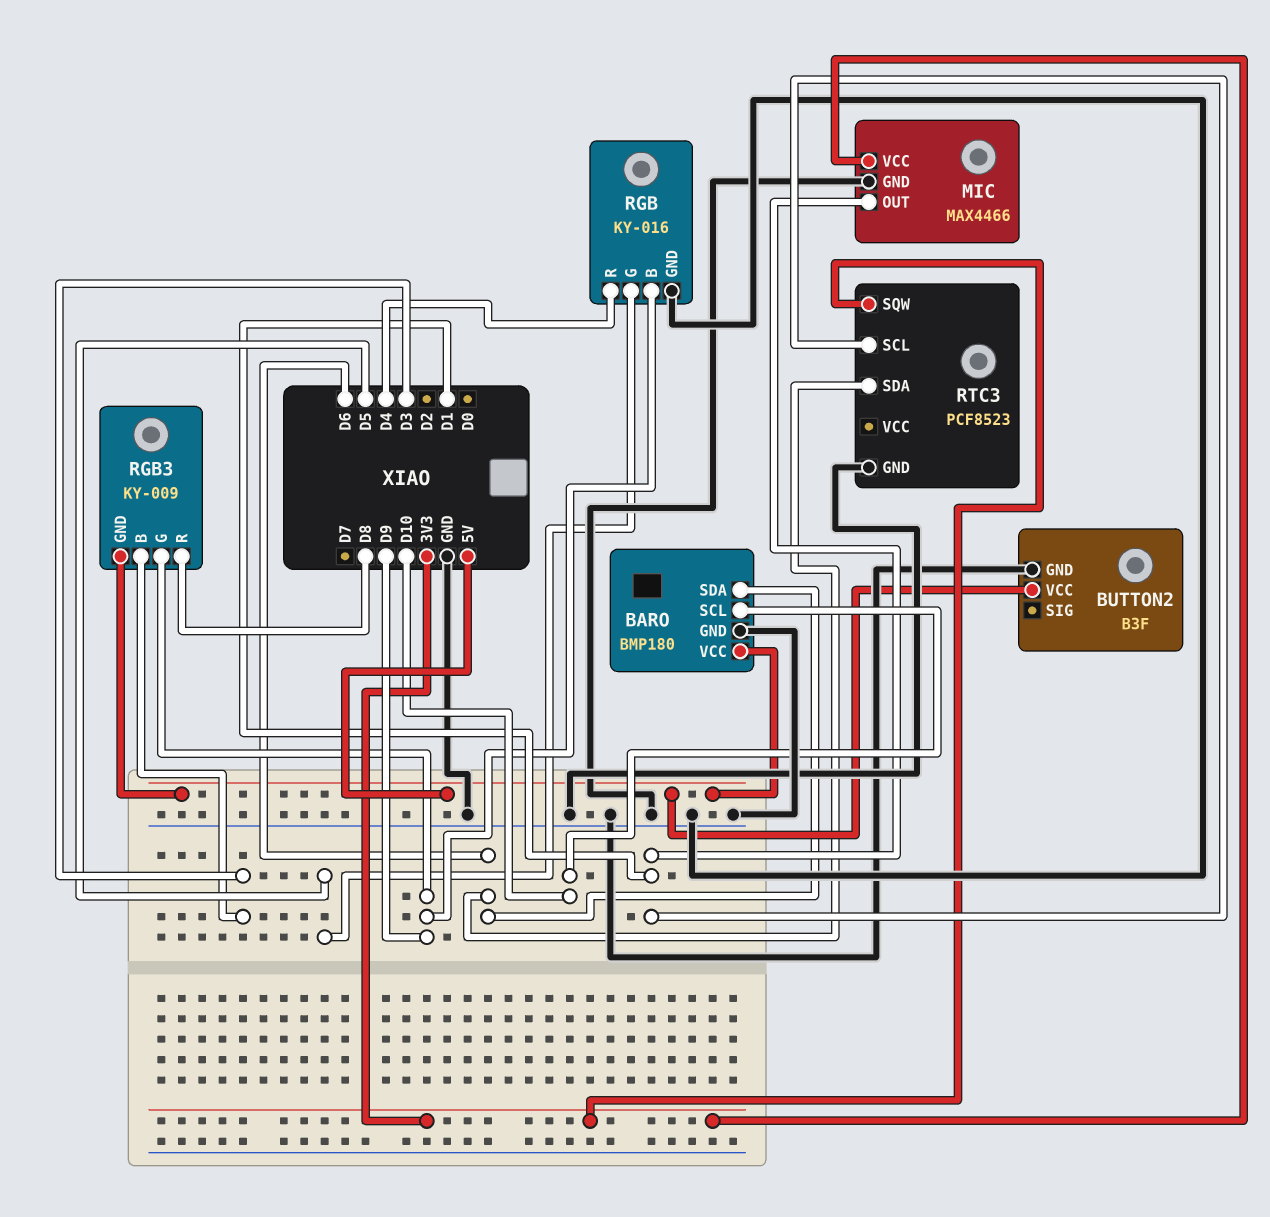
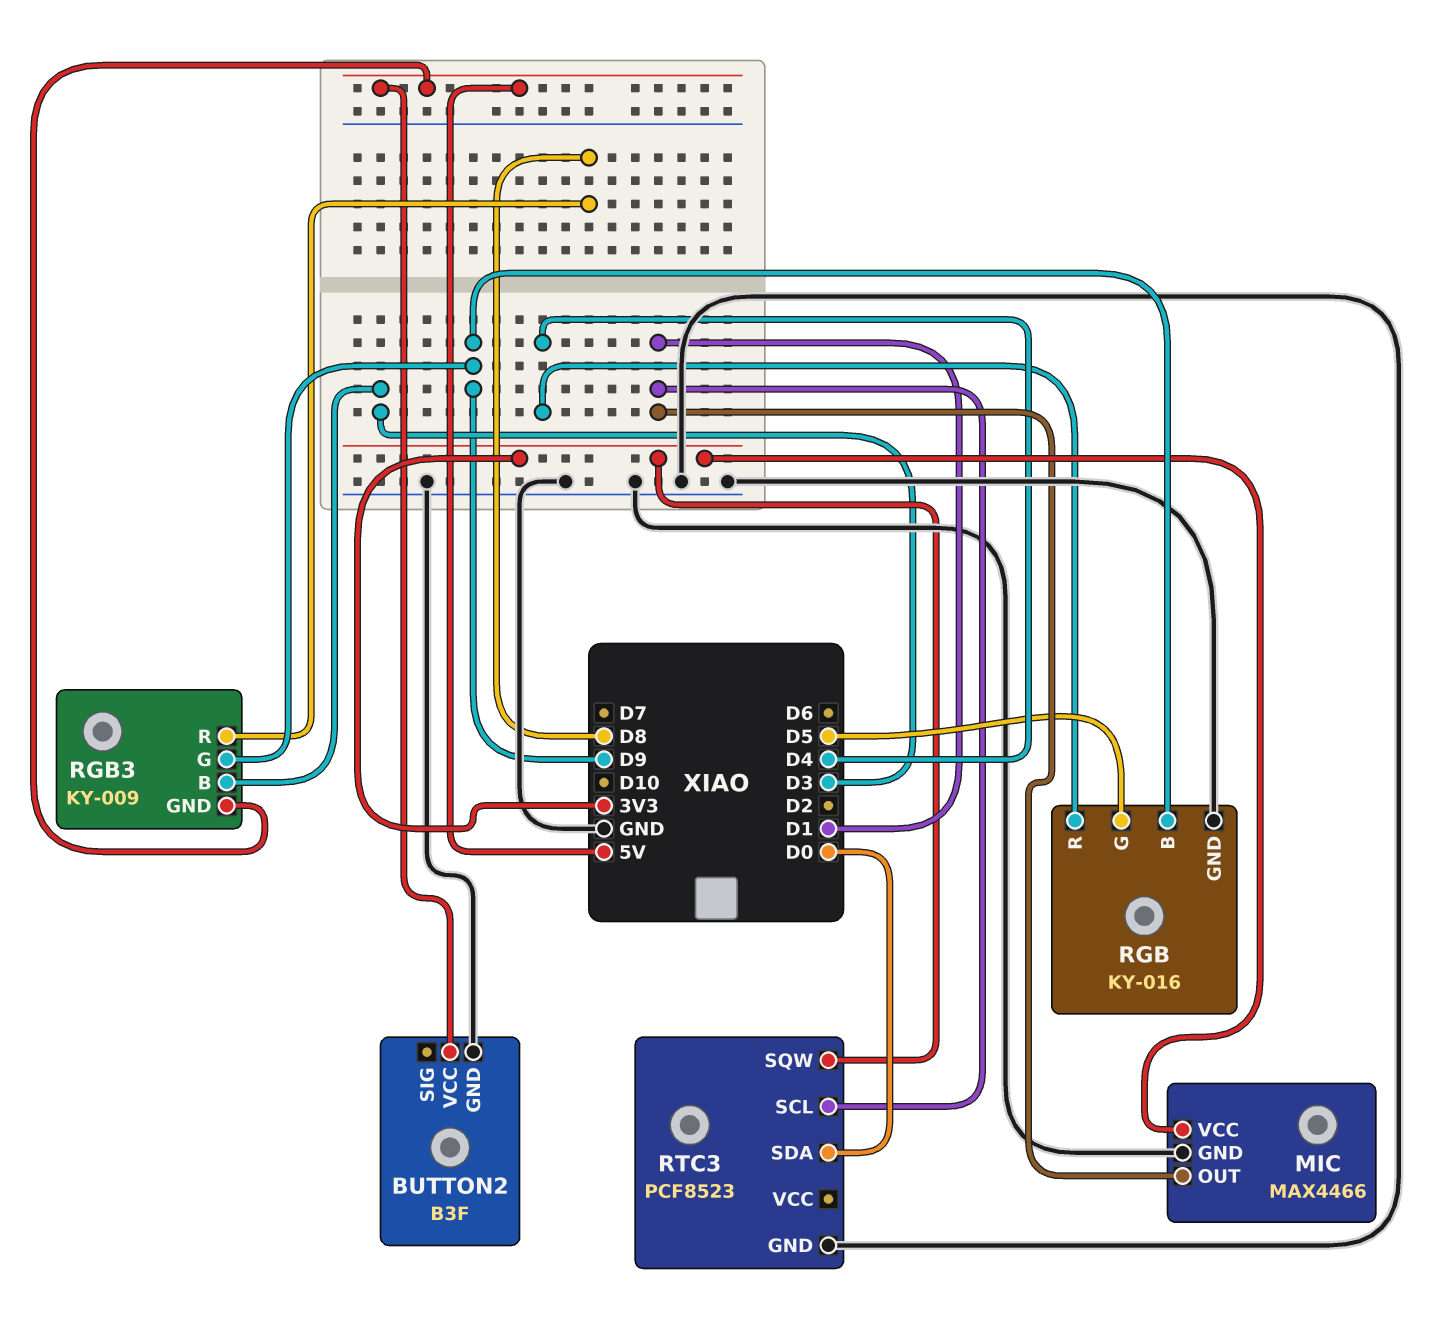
BARO: BMP180 -> none
BARO pin GND: GND -> none
BARO pin SCL: D10 -> none
BARO pin SDA: D6 -> none
BARO pin VCC: 5V -> none
RTC3 pin SDA: D6 -> D0

